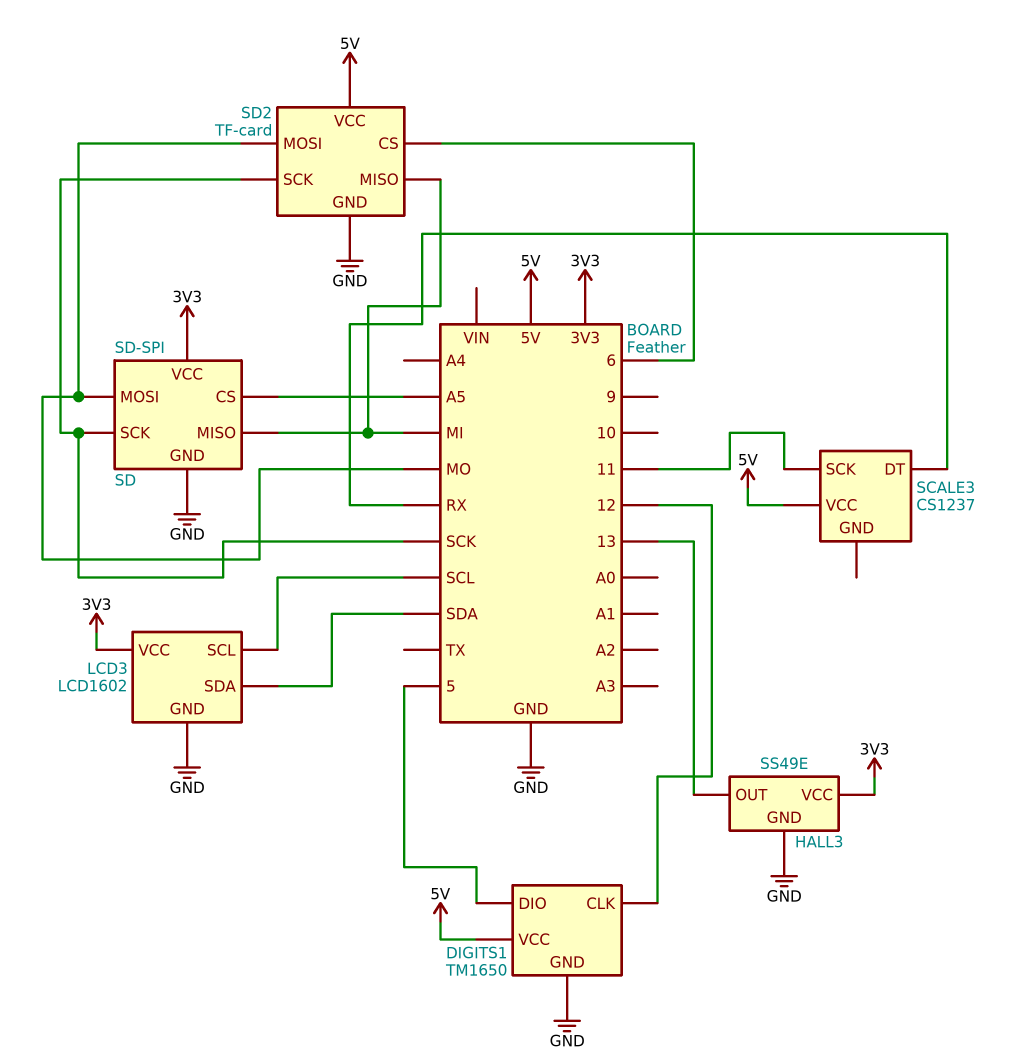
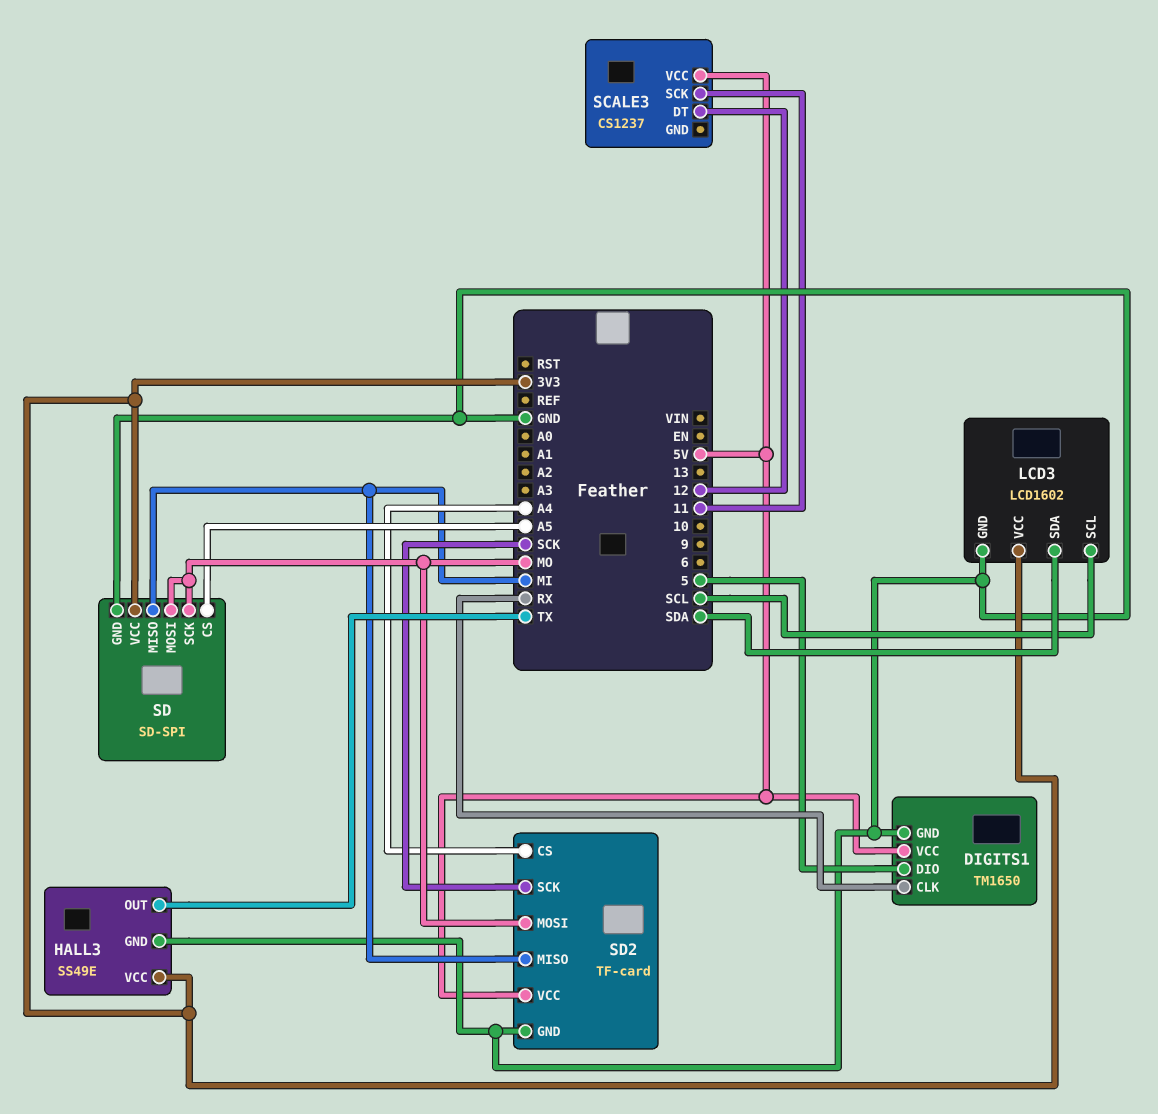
DIGITS1 pin CLK: 12 -> RX
HALL3 pin OUT: 13 -> TX
SCALE3 pin DT: RX -> 12
SD pin SCK: SCK -> MO
SD2 pin CS: 6 -> A4

